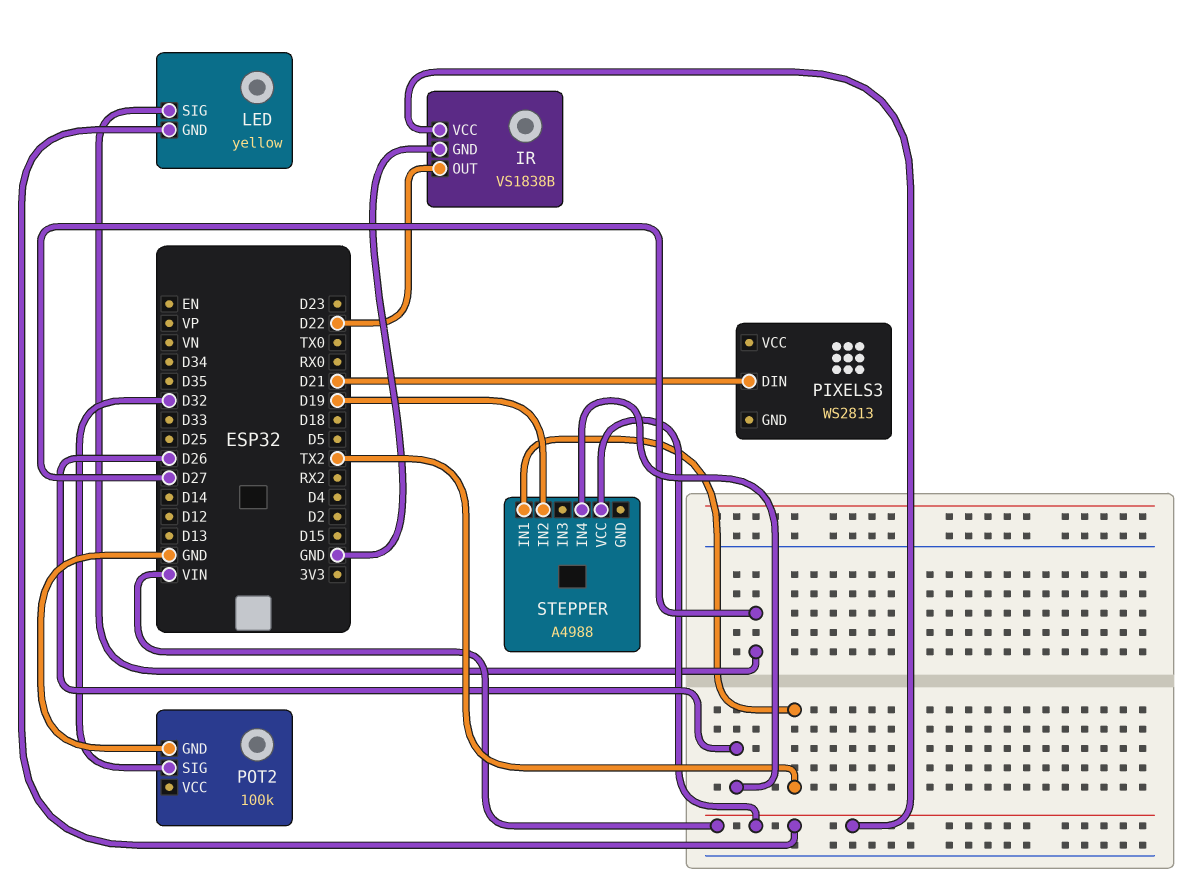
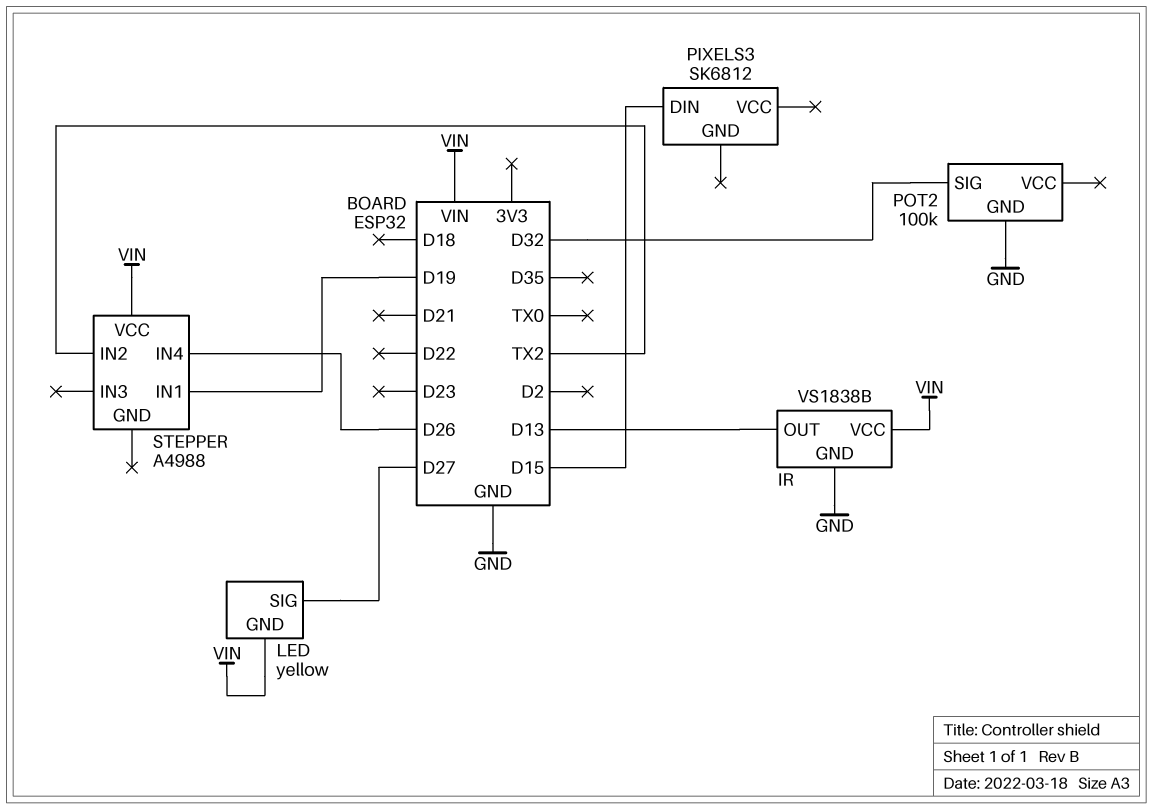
IR pin OUT: D22 -> D13
PIXELS3: WS2813 -> SK6812
PIXELS3 pin DIN: D21 -> D15
STEPPER pin IN1: TX2 -> D19
STEPPER pin IN2: D19 -> TX2

